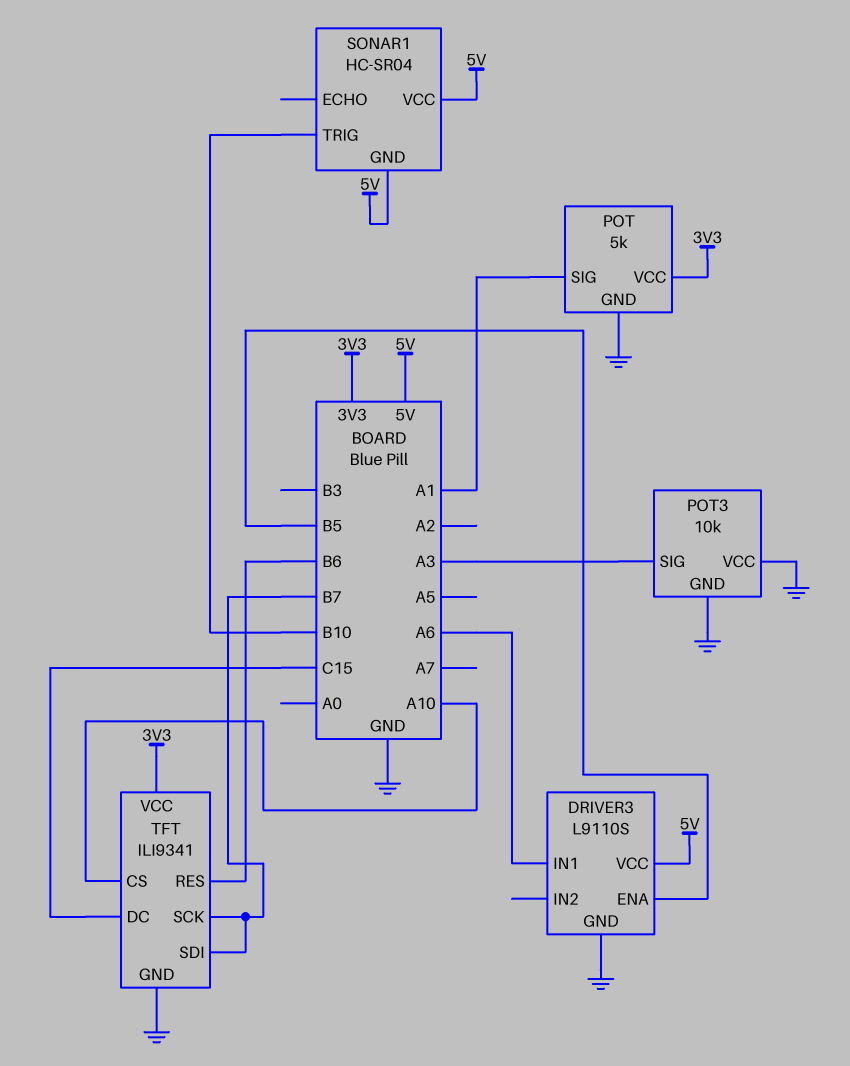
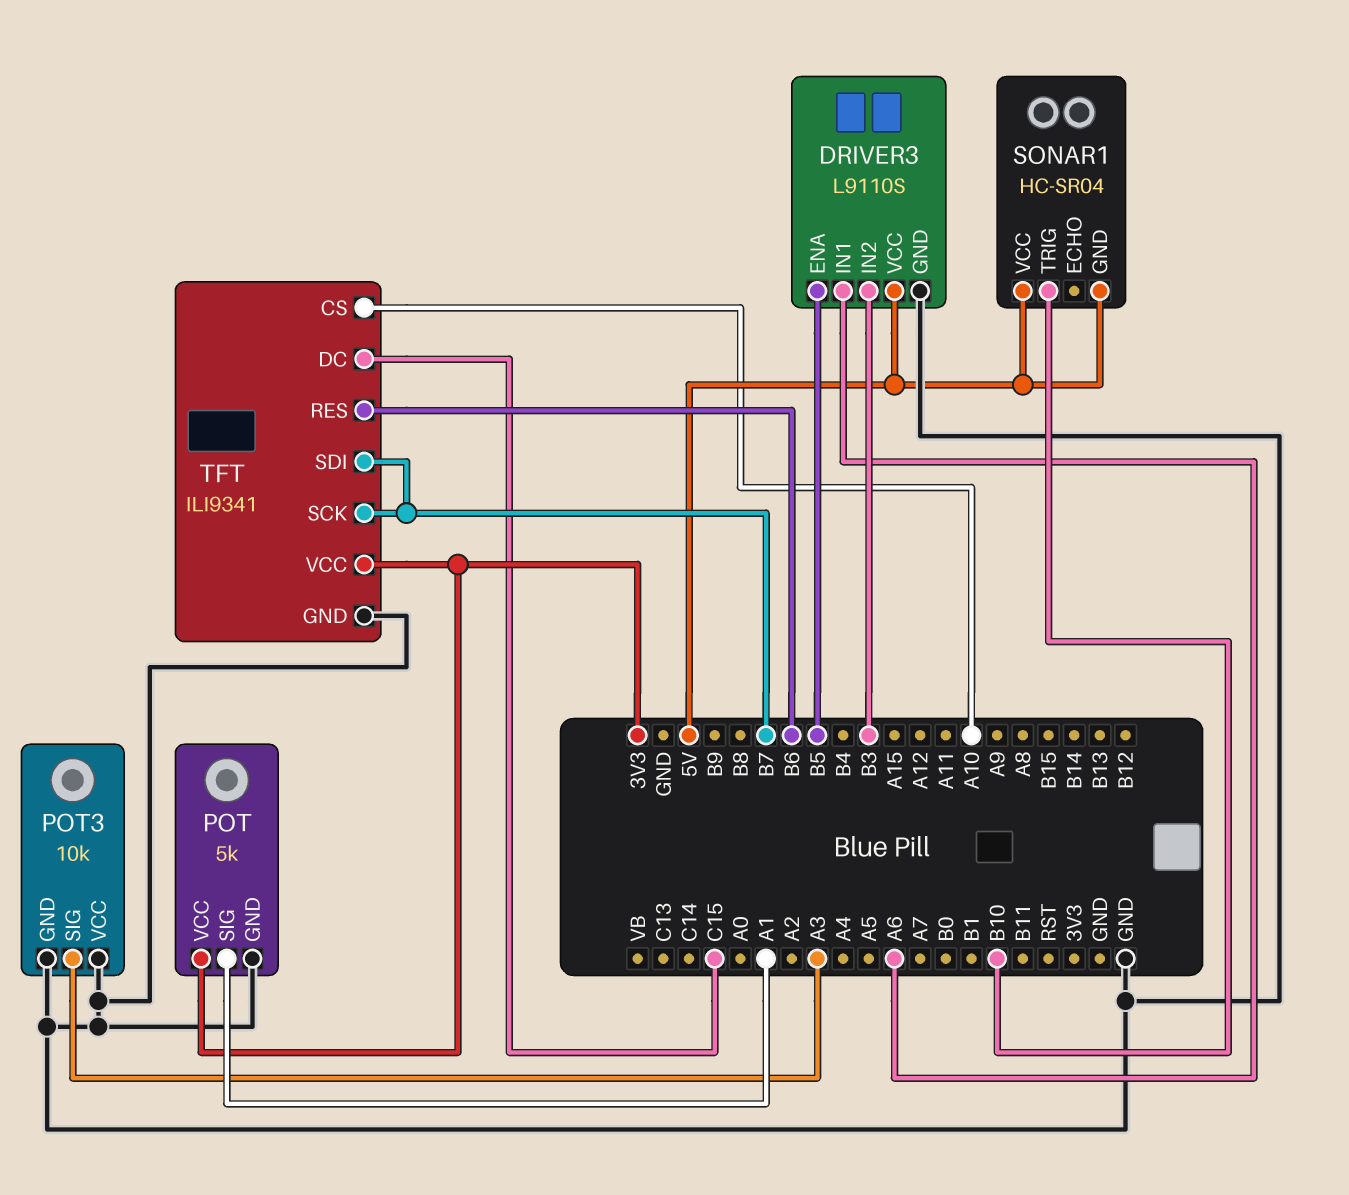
DRIVER3 pin IN2: none -> B3

